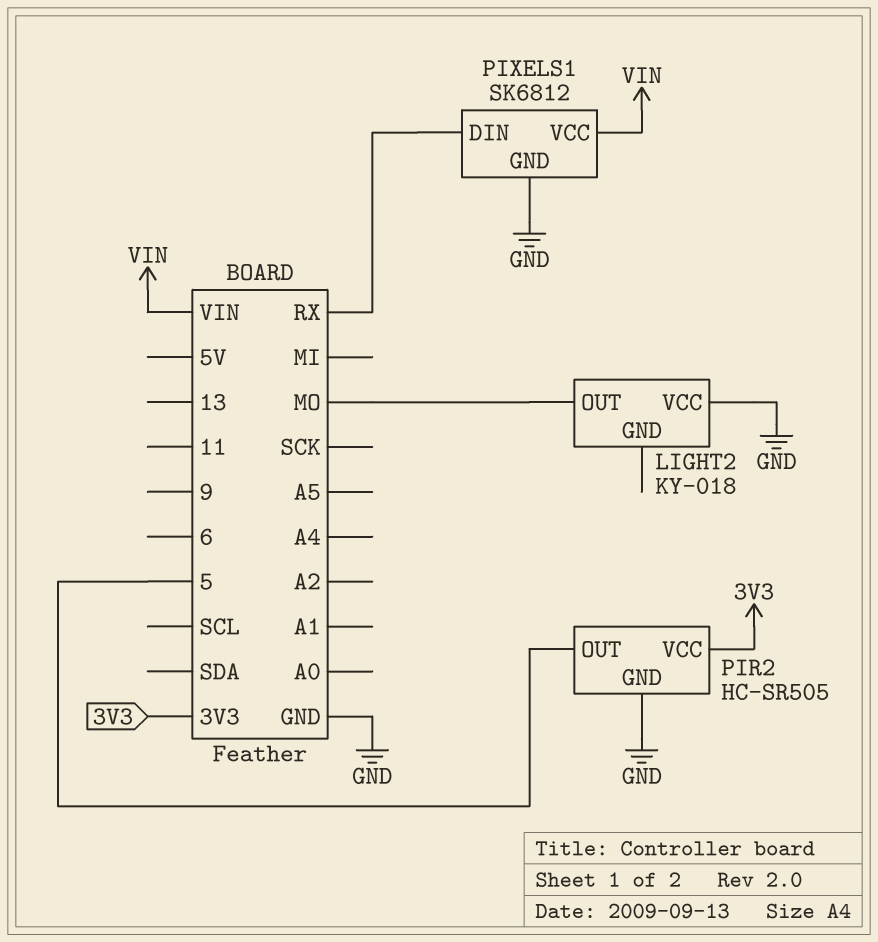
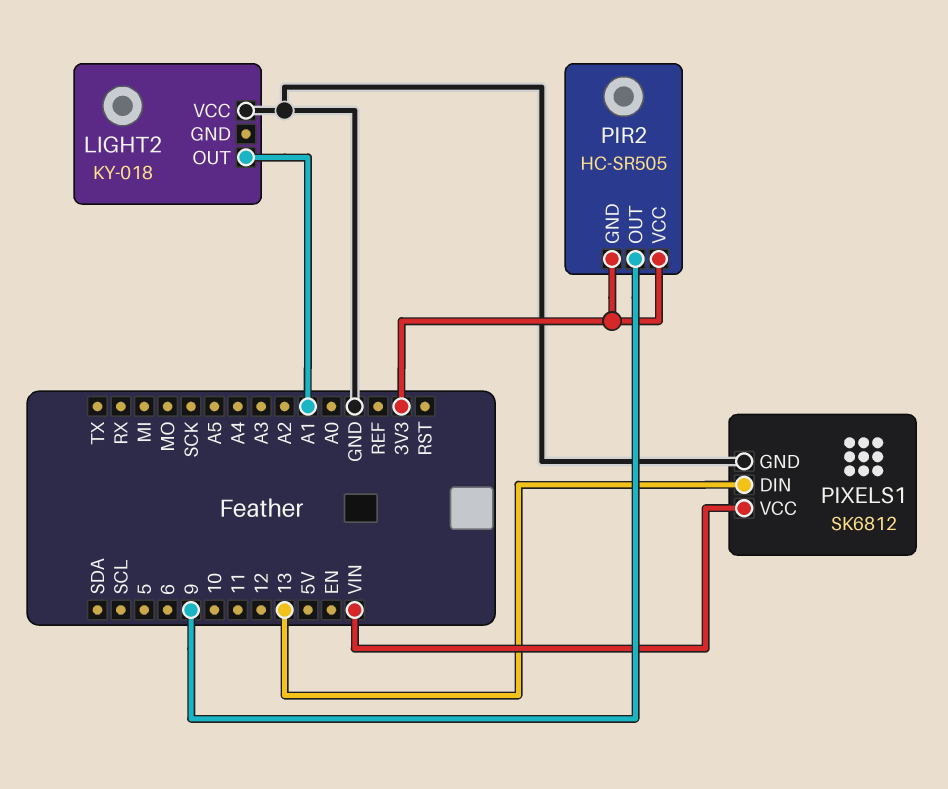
LIGHT2 pin OUT: MO -> A1
PIR2 pin GND: GND -> 3V3
PIR2 pin OUT: 5 -> 9
PIXELS1 pin DIN: RX -> 13

